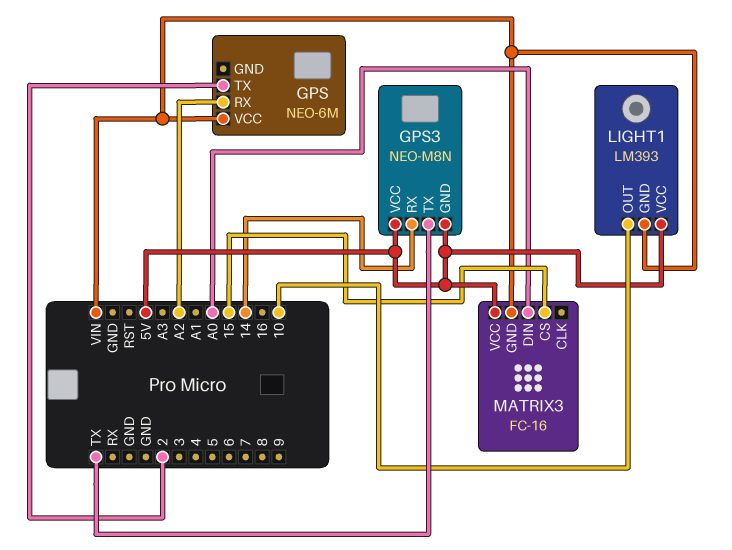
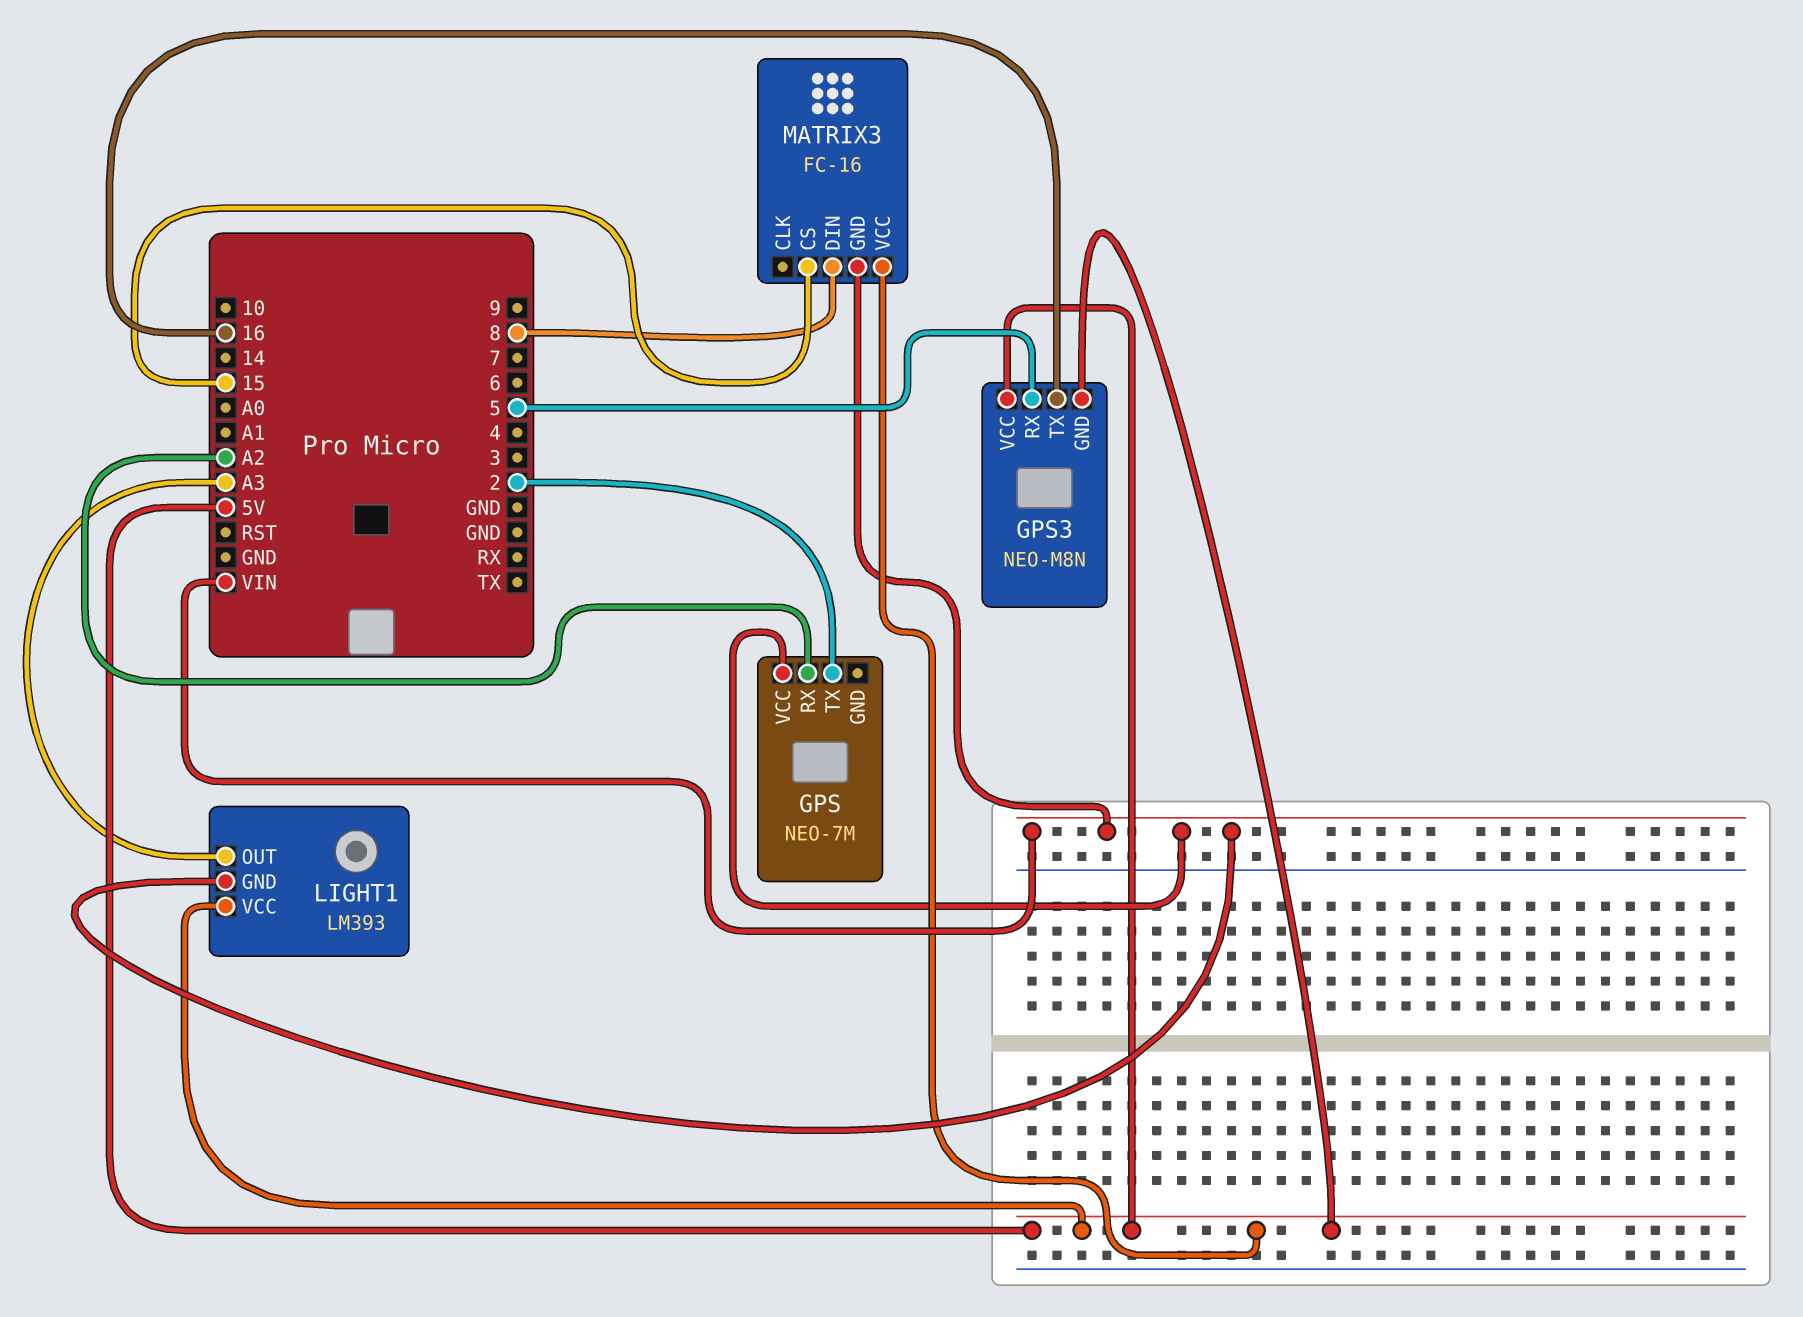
GPS: NEO-6M -> NEO-7M
GPS3 pin RX: 14 -> 5
GPS3 pin TX: TX -> 16
LIGHT1 pin OUT: 10 -> A3
MATRIX3 pin DIN: A0 -> 8

